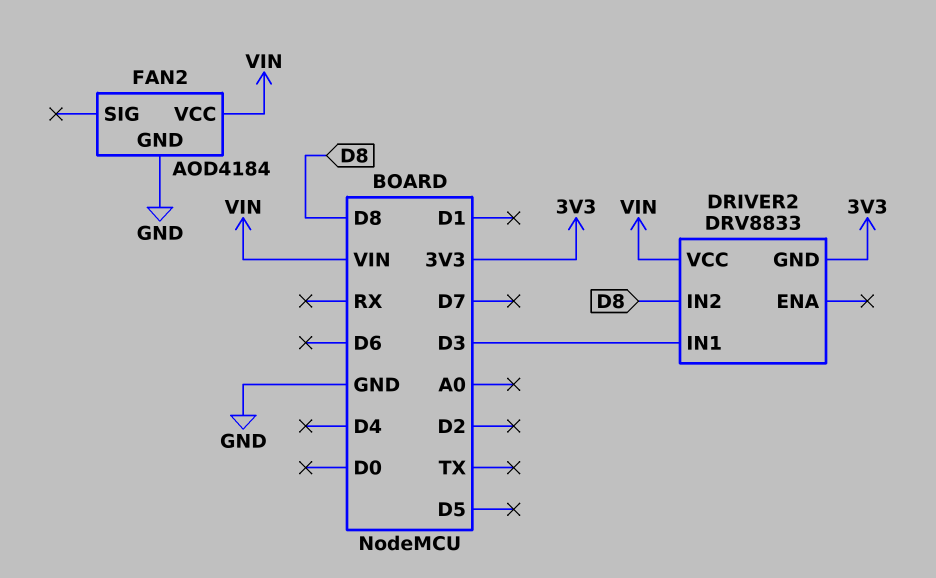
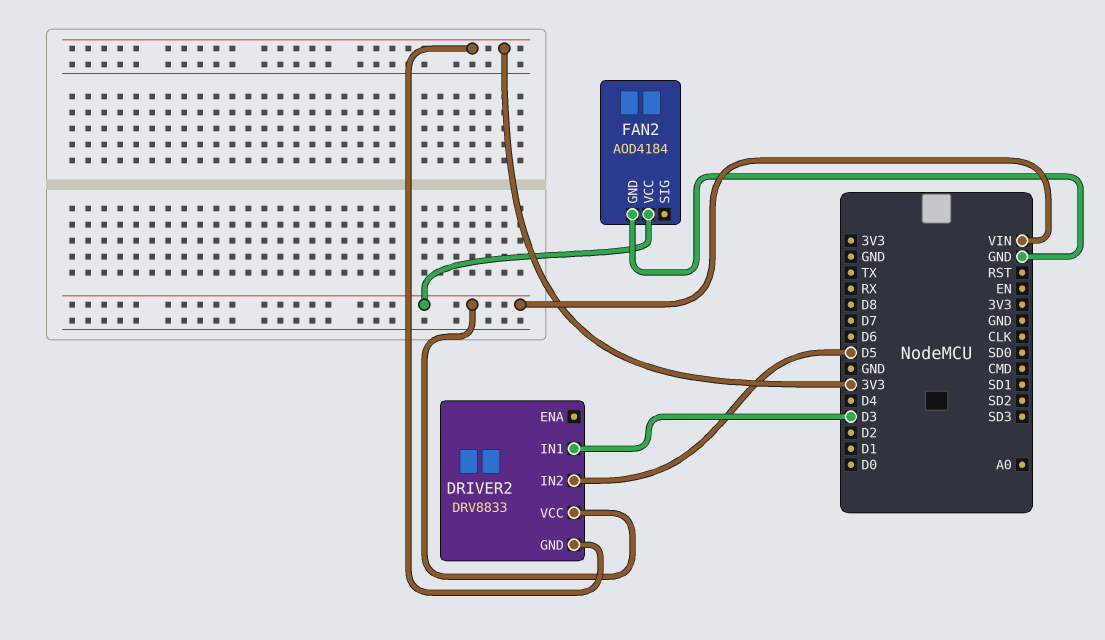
DRIVER2 pin IN2: D8 -> D5

